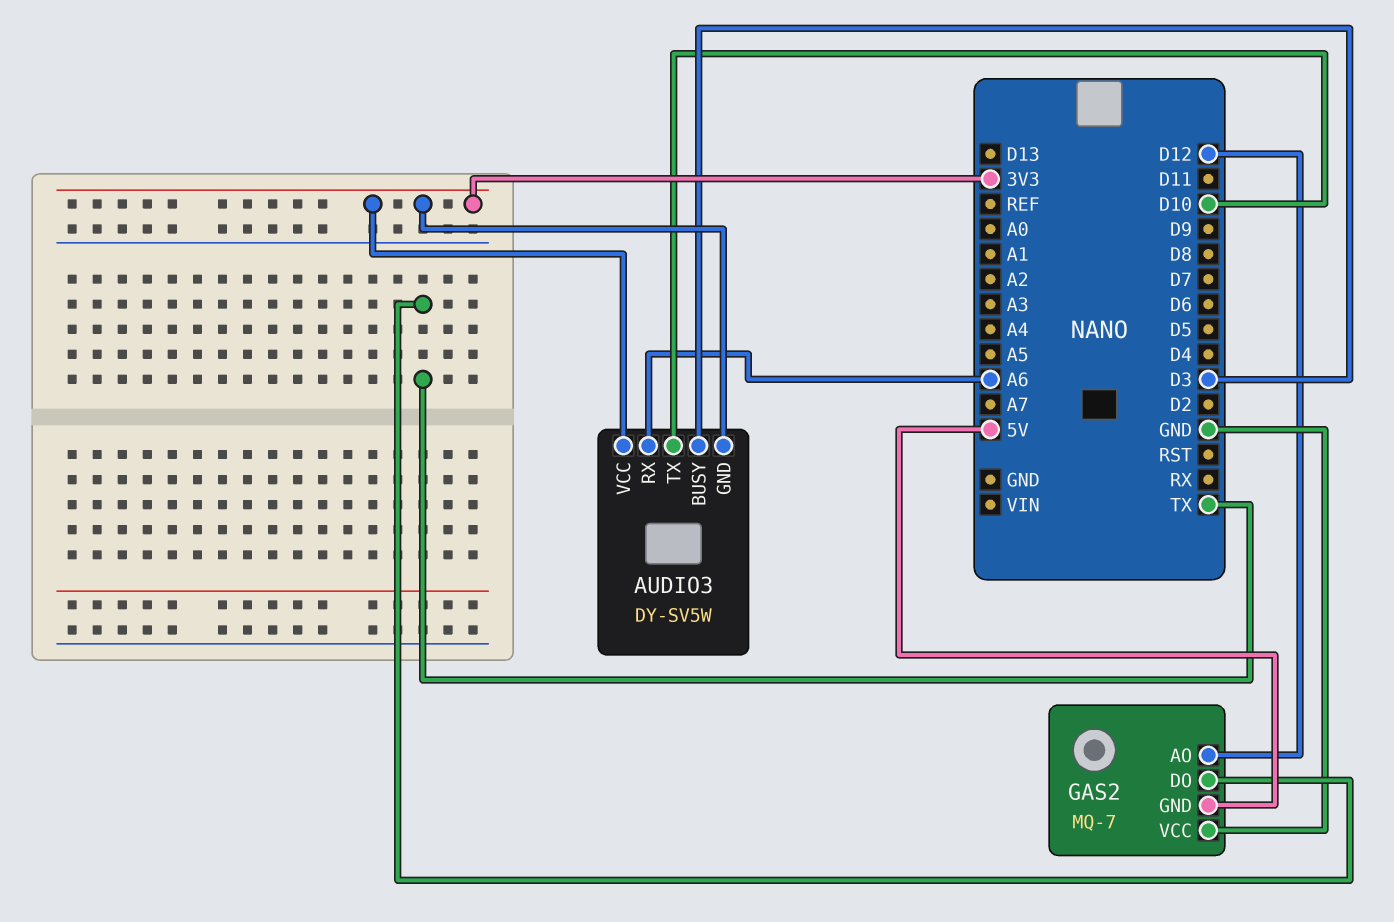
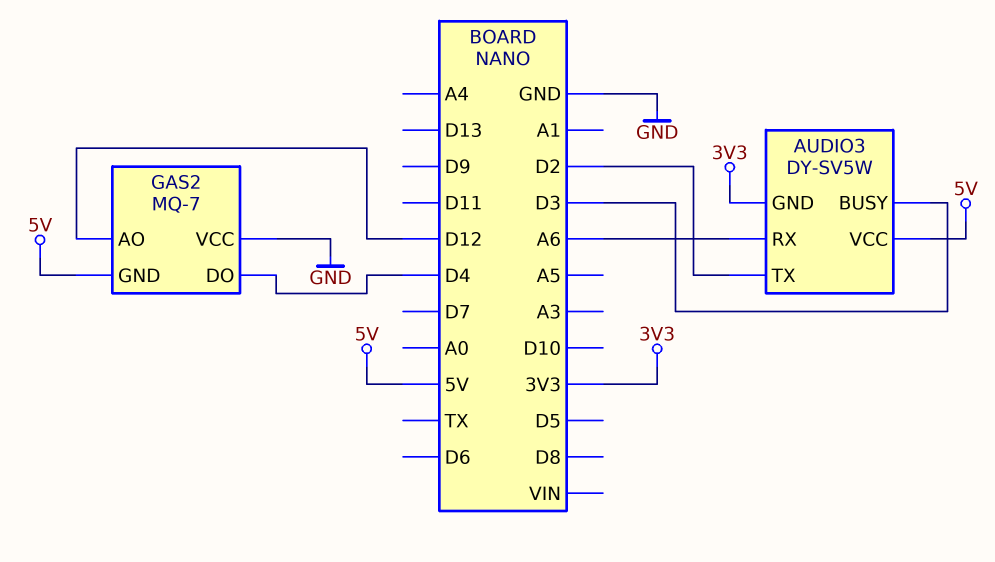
AUDIO3 pin TX: D10 -> D2
AUDIO3 pin VCC: 3V3 -> 5V
GAS2 pin DO: TX -> D4

